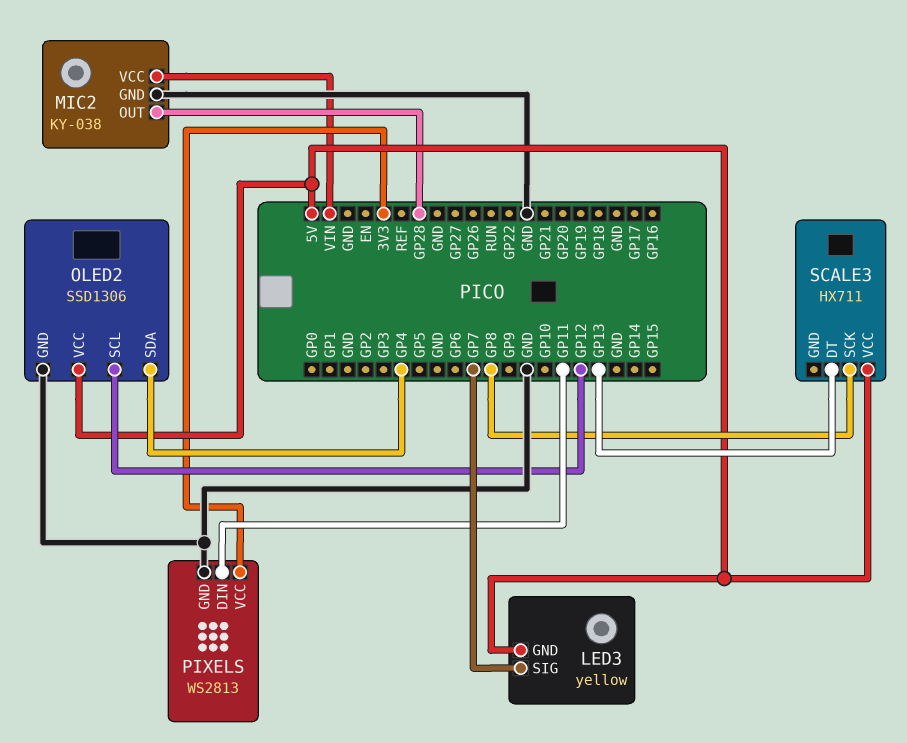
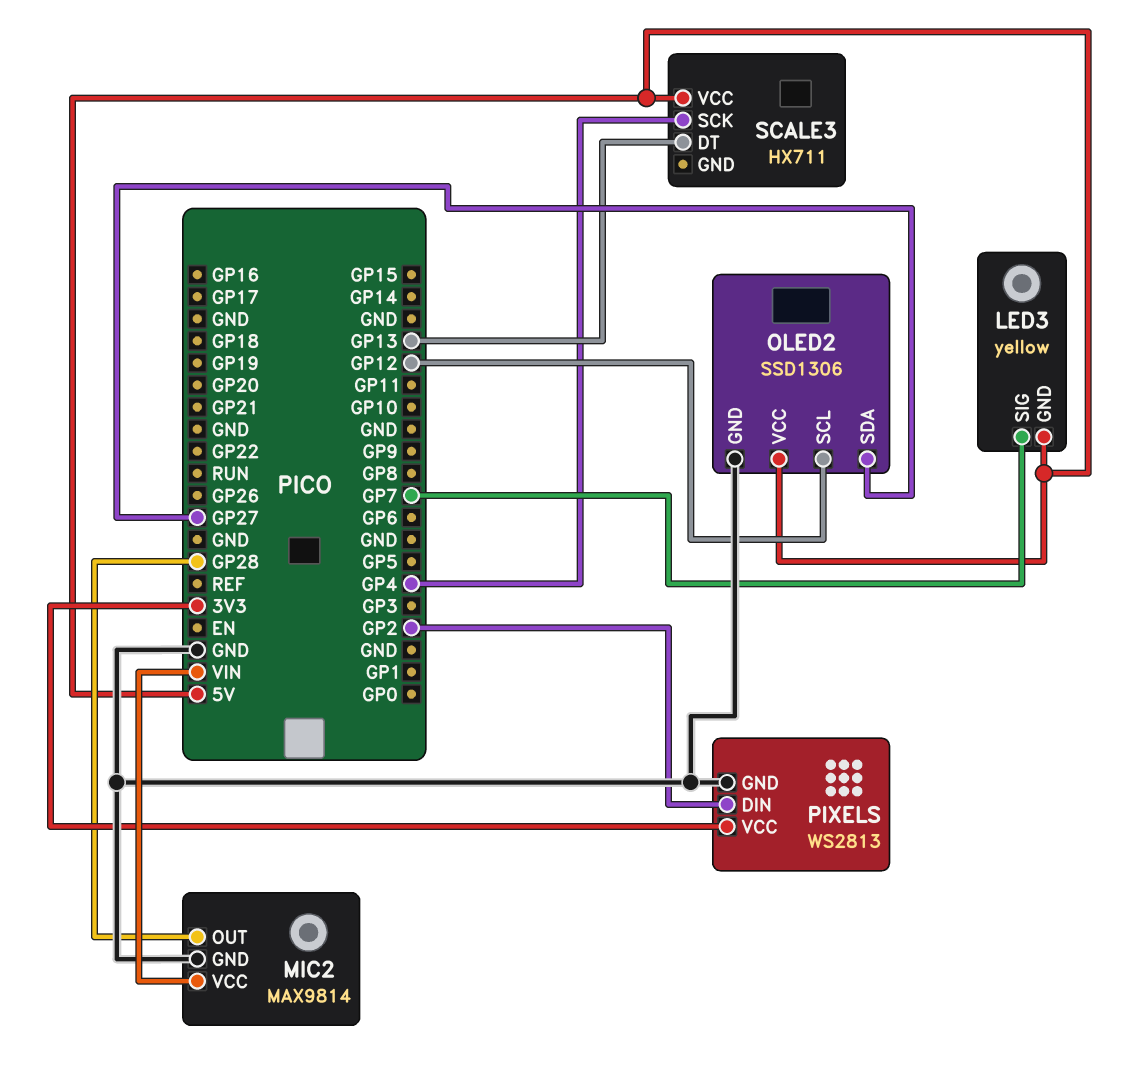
MIC2: KY-038 -> MAX9814
OLED2 pin SDA: GP4 -> GP27
PIXELS pin DIN: GP11 -> GP2
SCALE3 pin SCK: GP8 -> GP4

